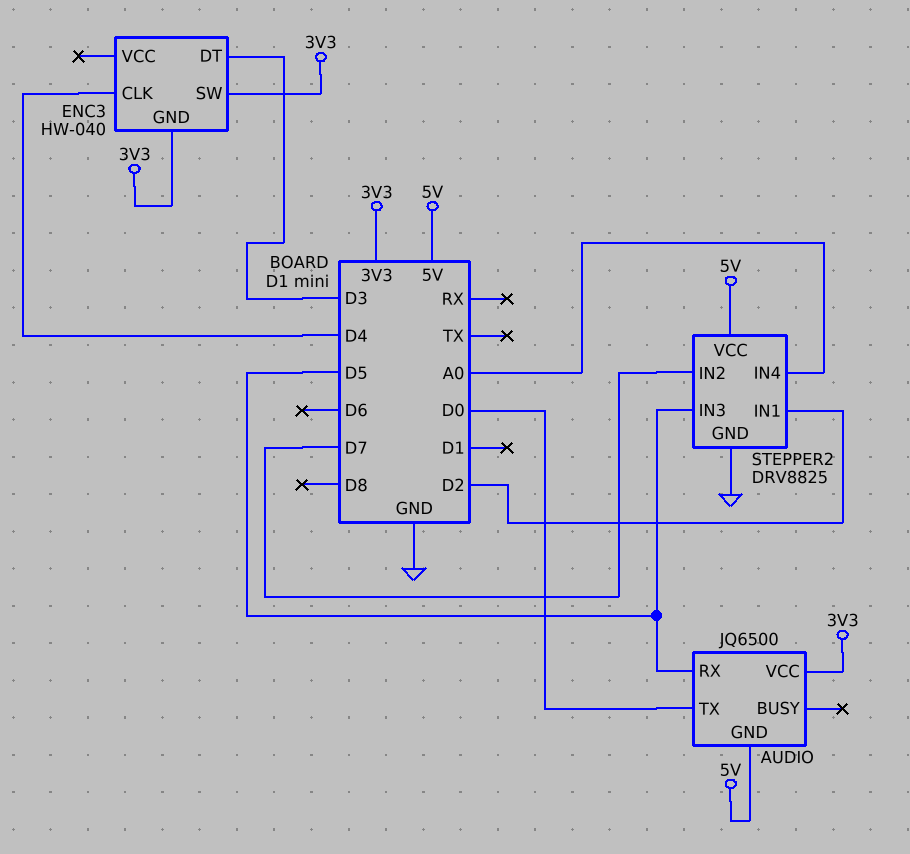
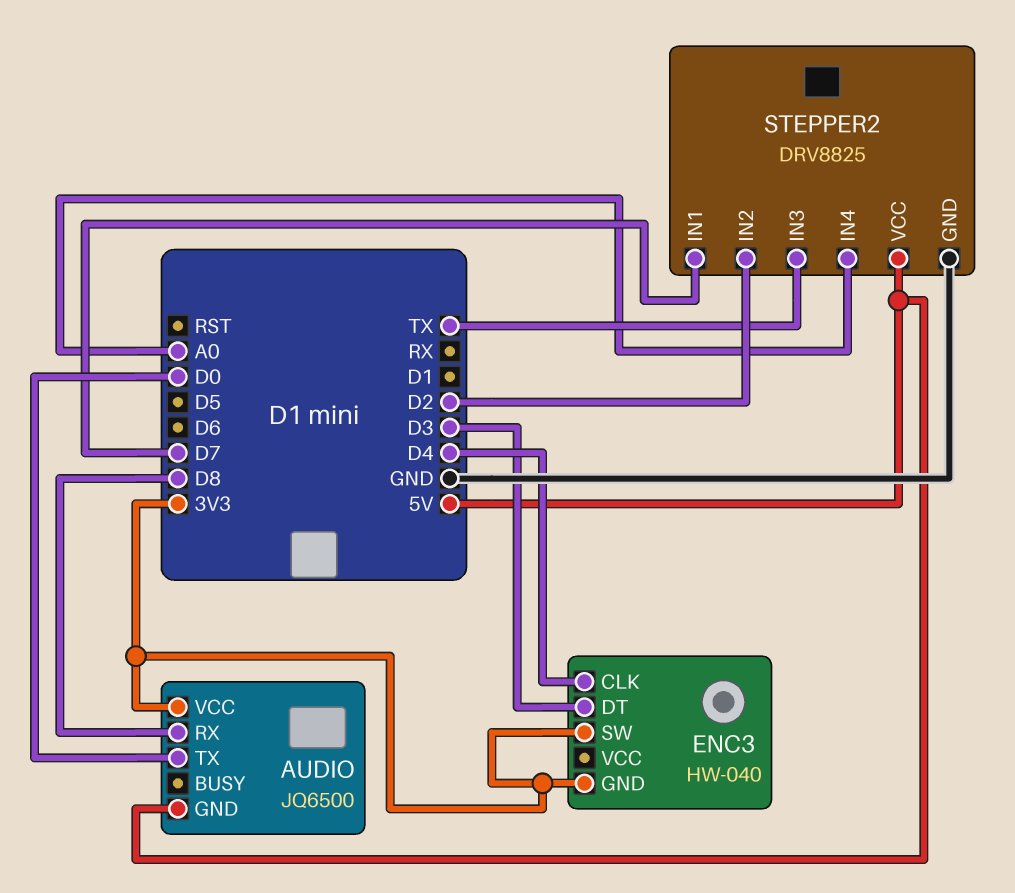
AUDIO pin RX: D5 -> D8
STEPPER2 pin IN1: D2 -> D7
STEPPER2 pin IN2: D7 -> D2
STEPPER2 pin IN3: D5 -> TX

